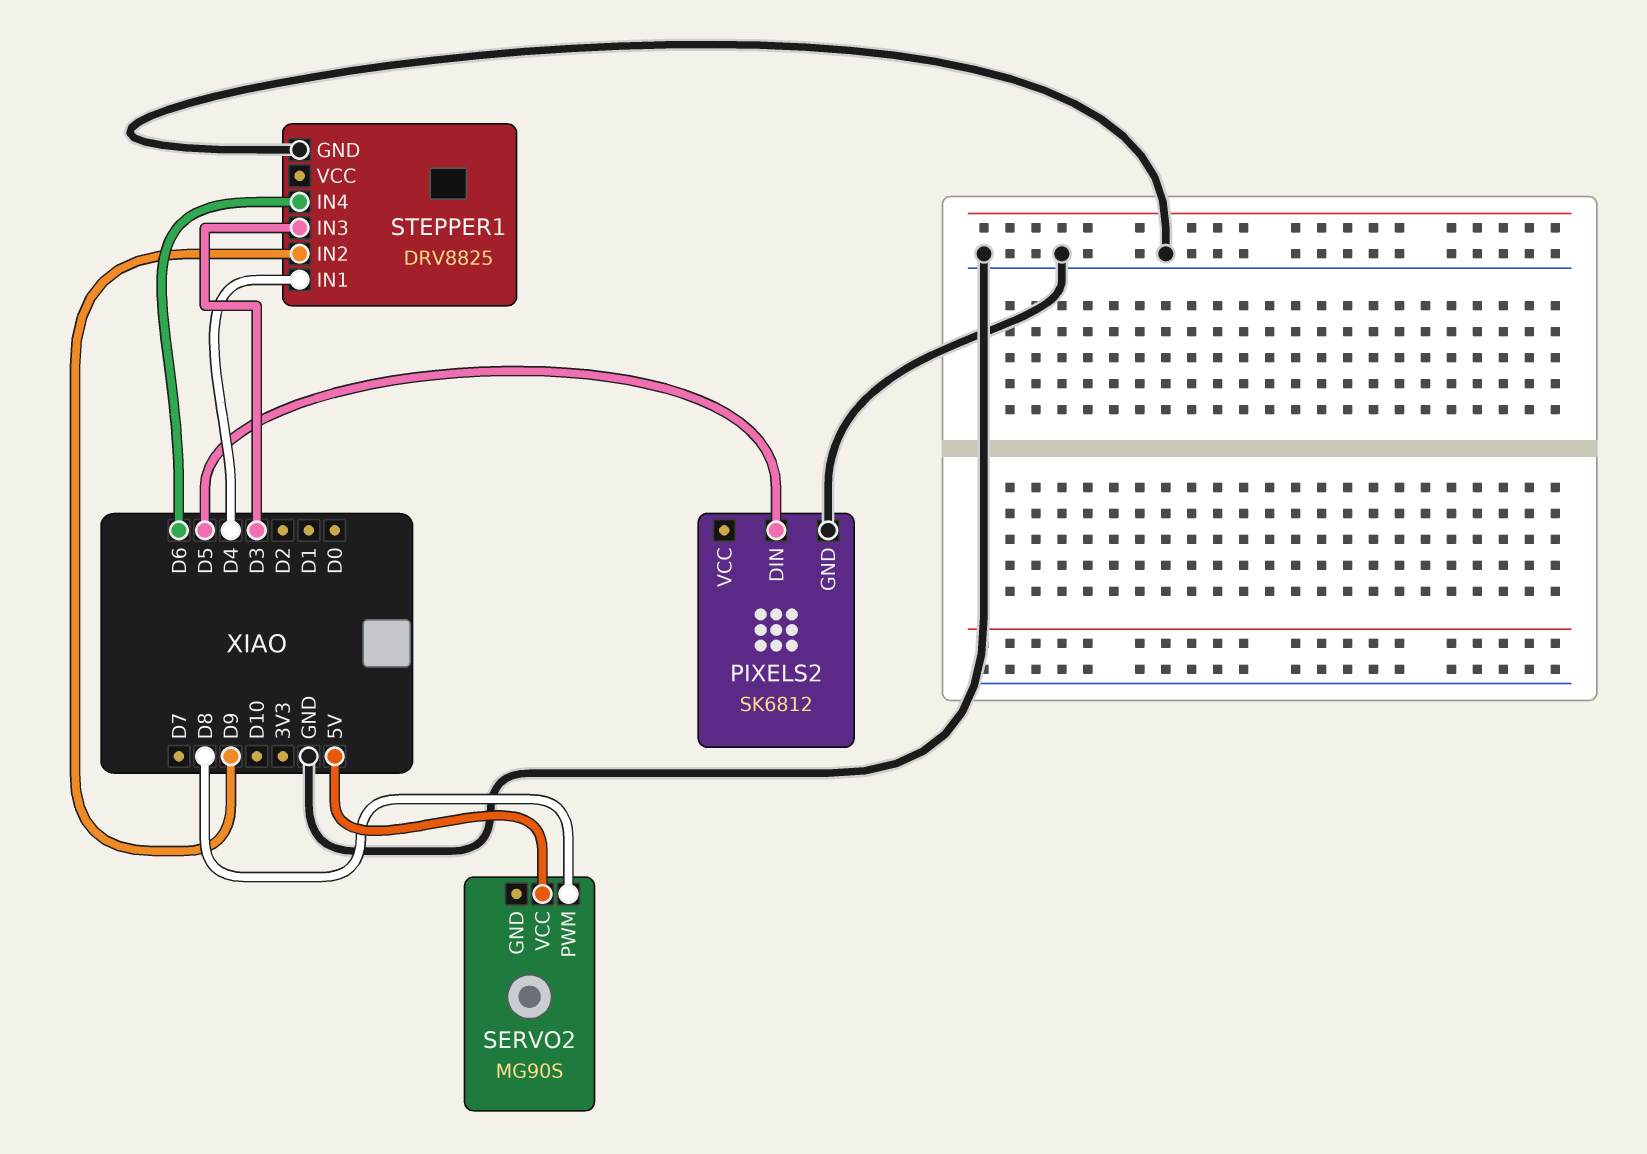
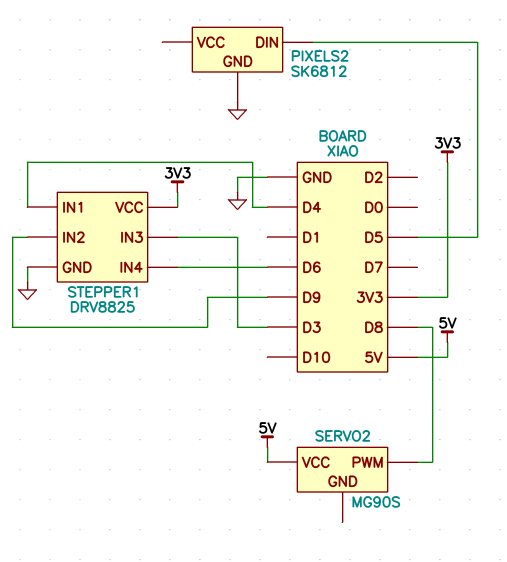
STEPPER1 pin VCC: none -> 3V3

